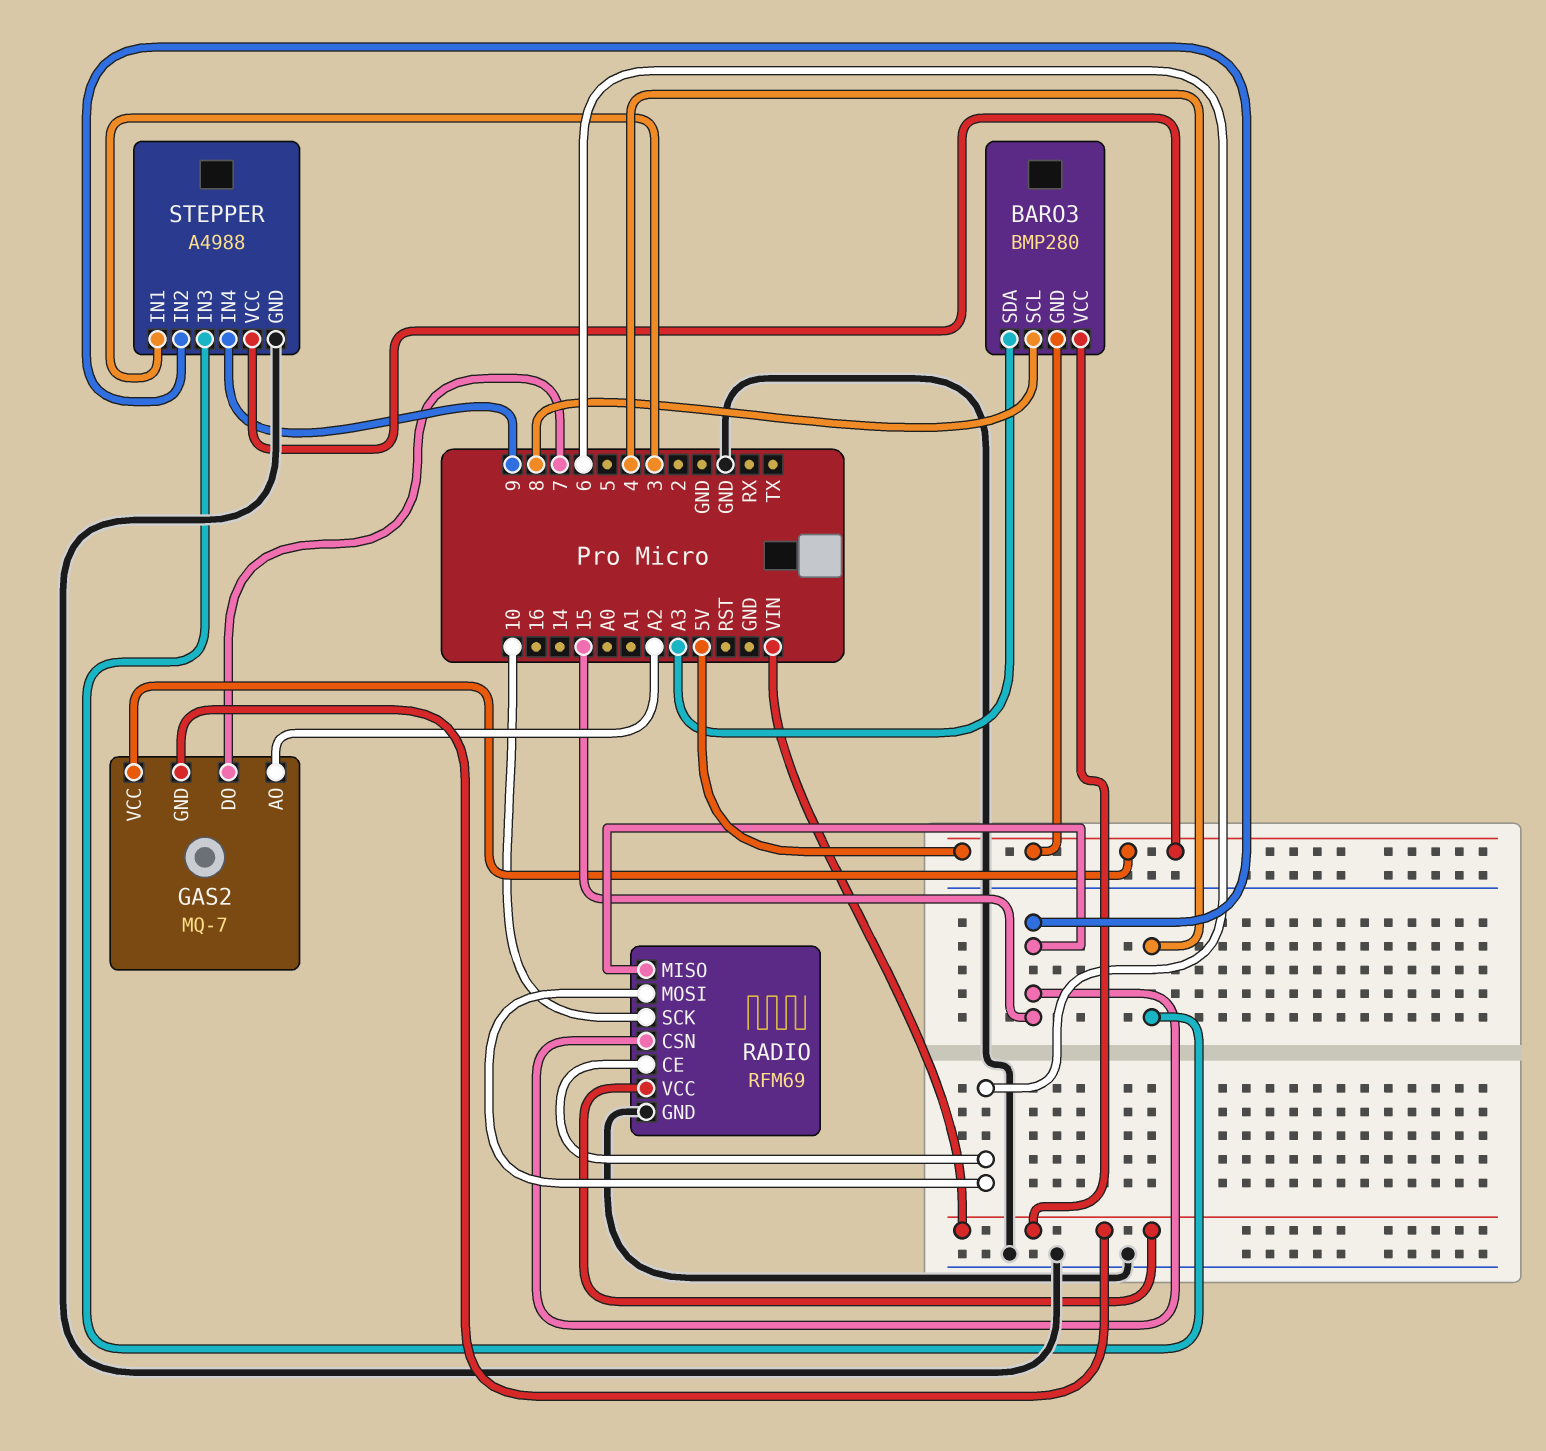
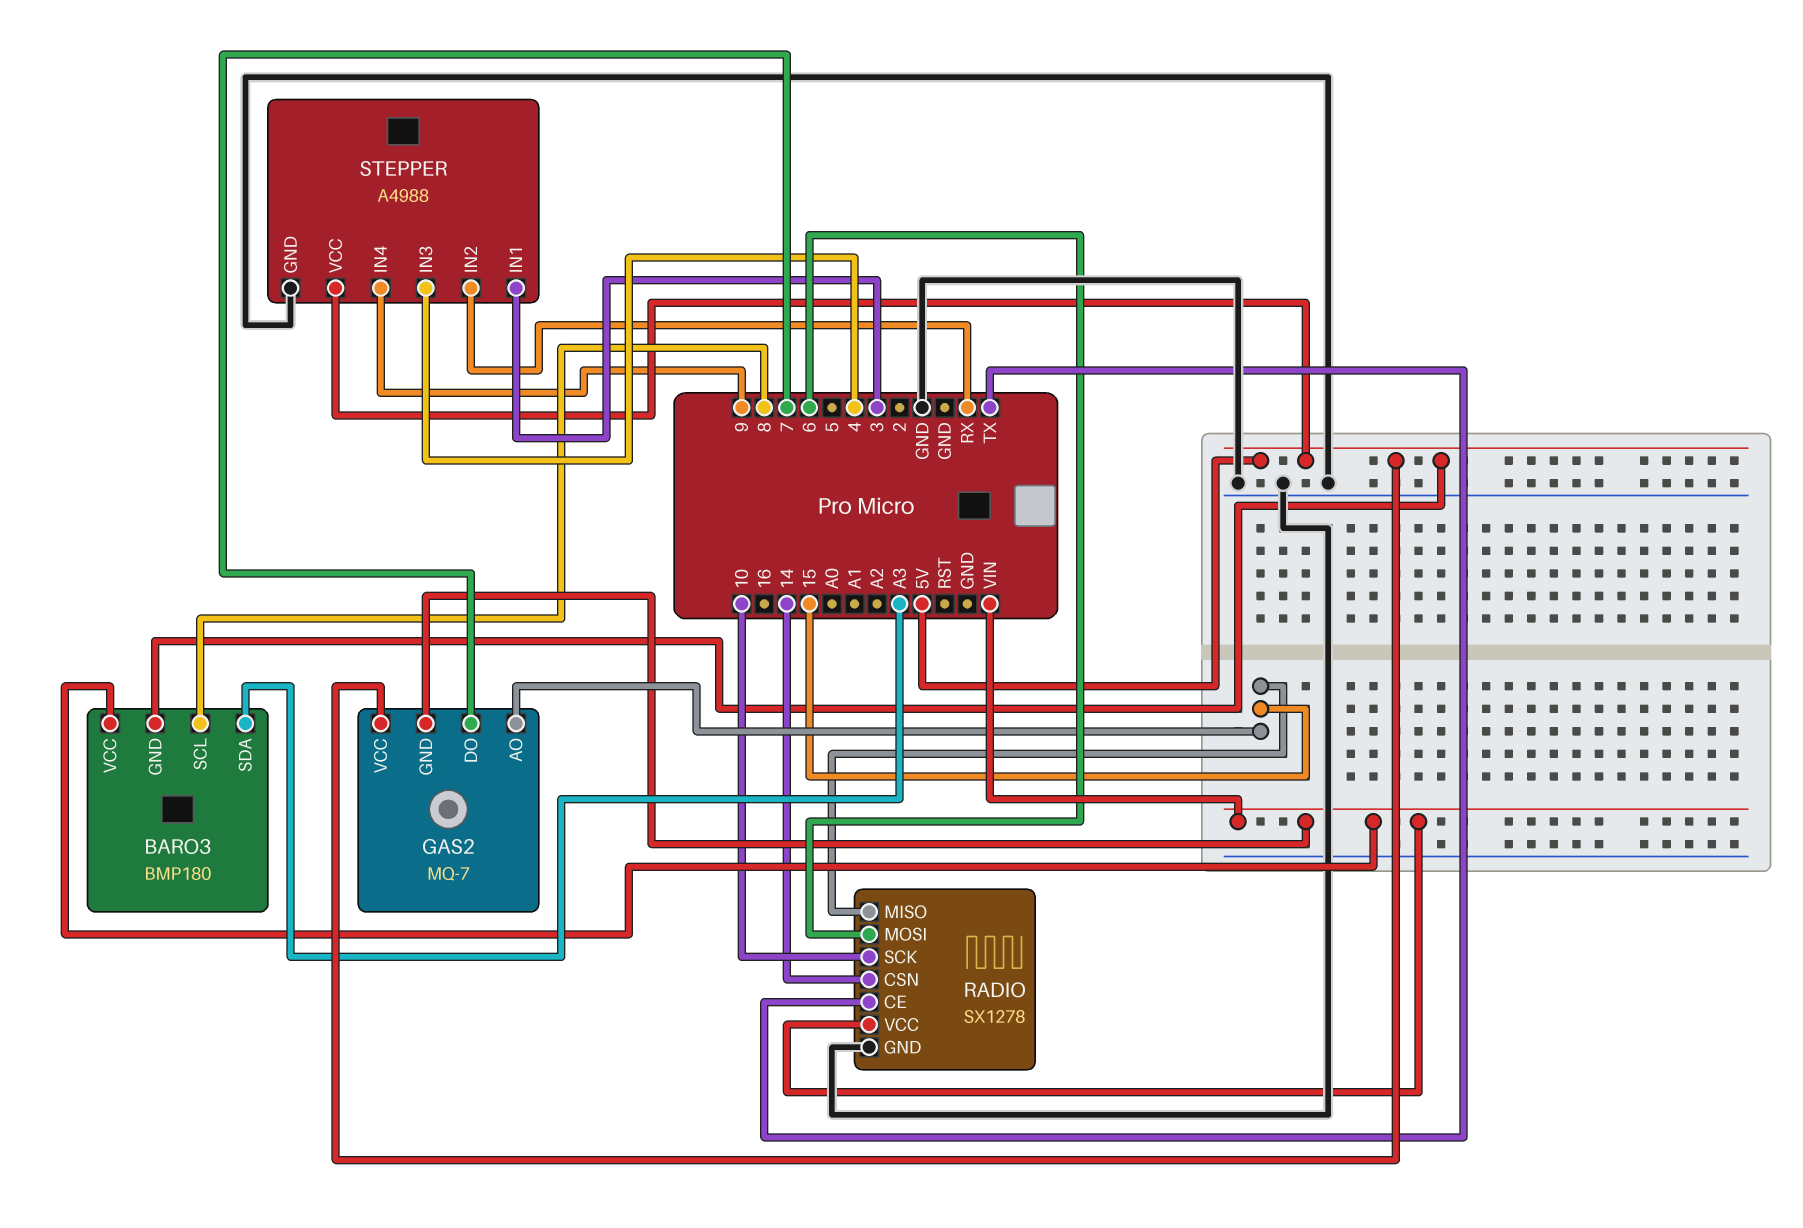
BARO3: BMP280 -> BMP180
GAS2 pin AO: A2 -> 15
RADIO: RFM69 -> SX1278
RADIO pin CE: 6 -> TX
RADIO pin CSN: 15 -> 14
STEPPER pin IN2: 15 -> RX

